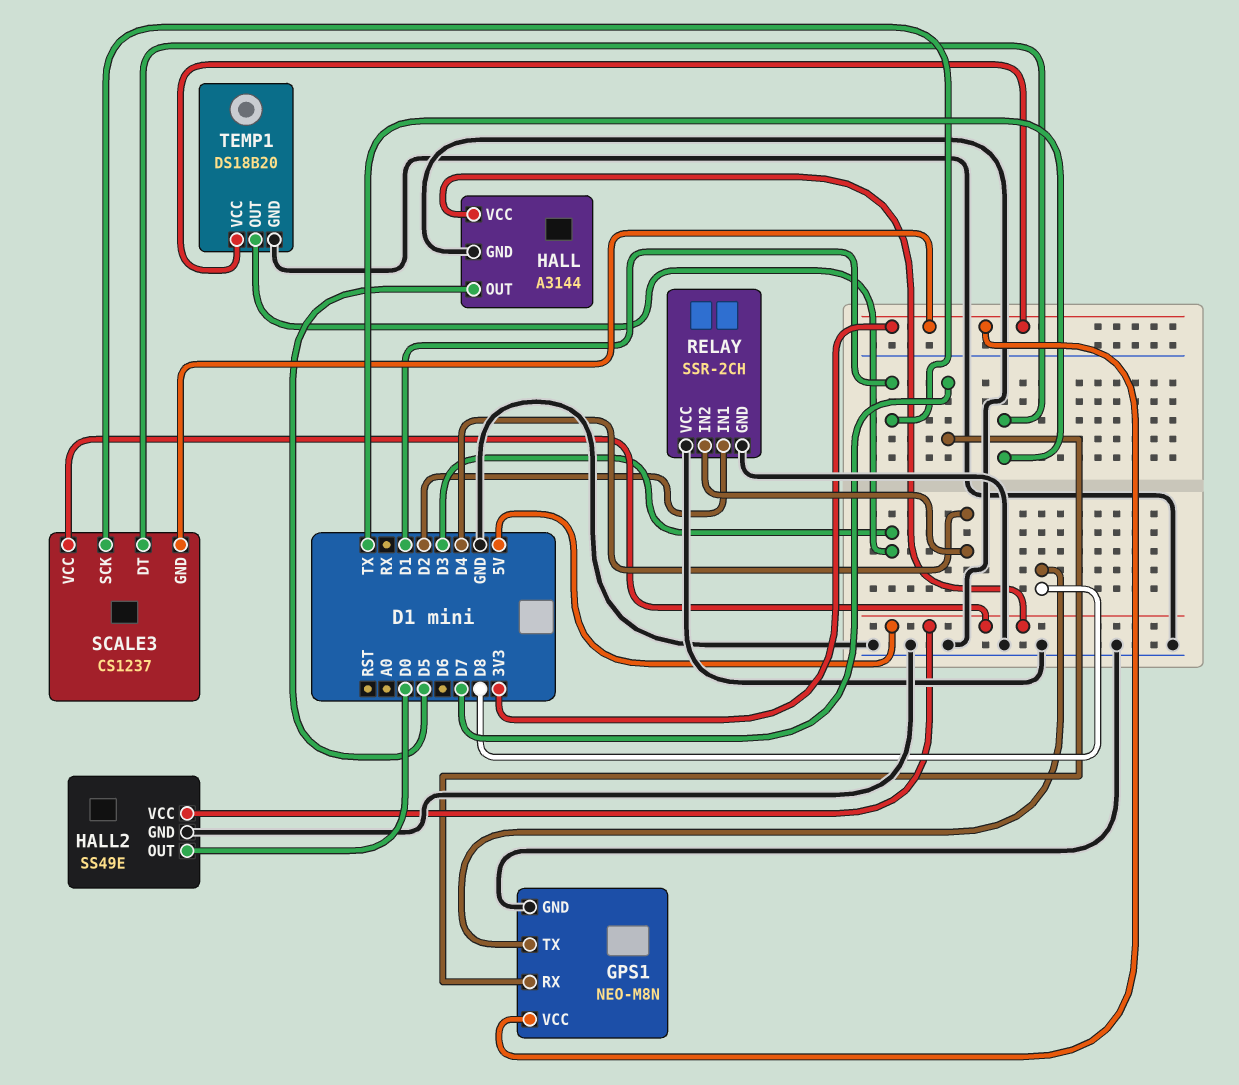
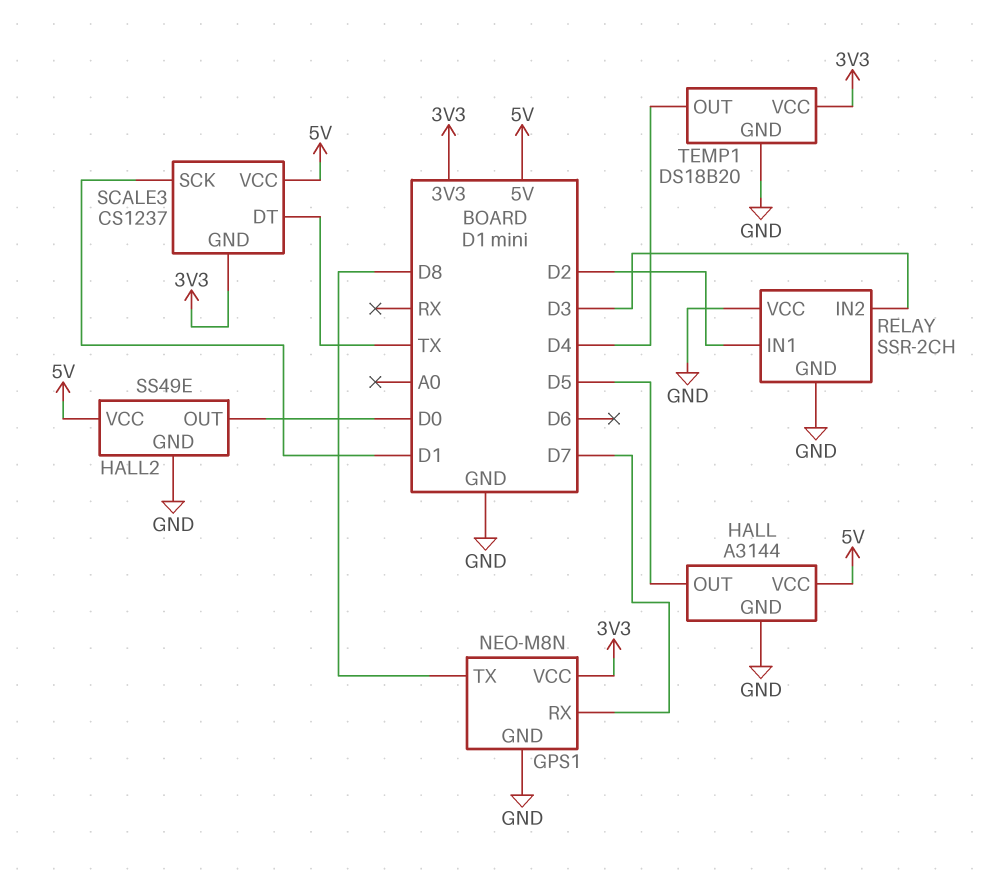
RELAY pin IN2: D4 -> D3
TEMP1 pin OUT: D3 -> D4

